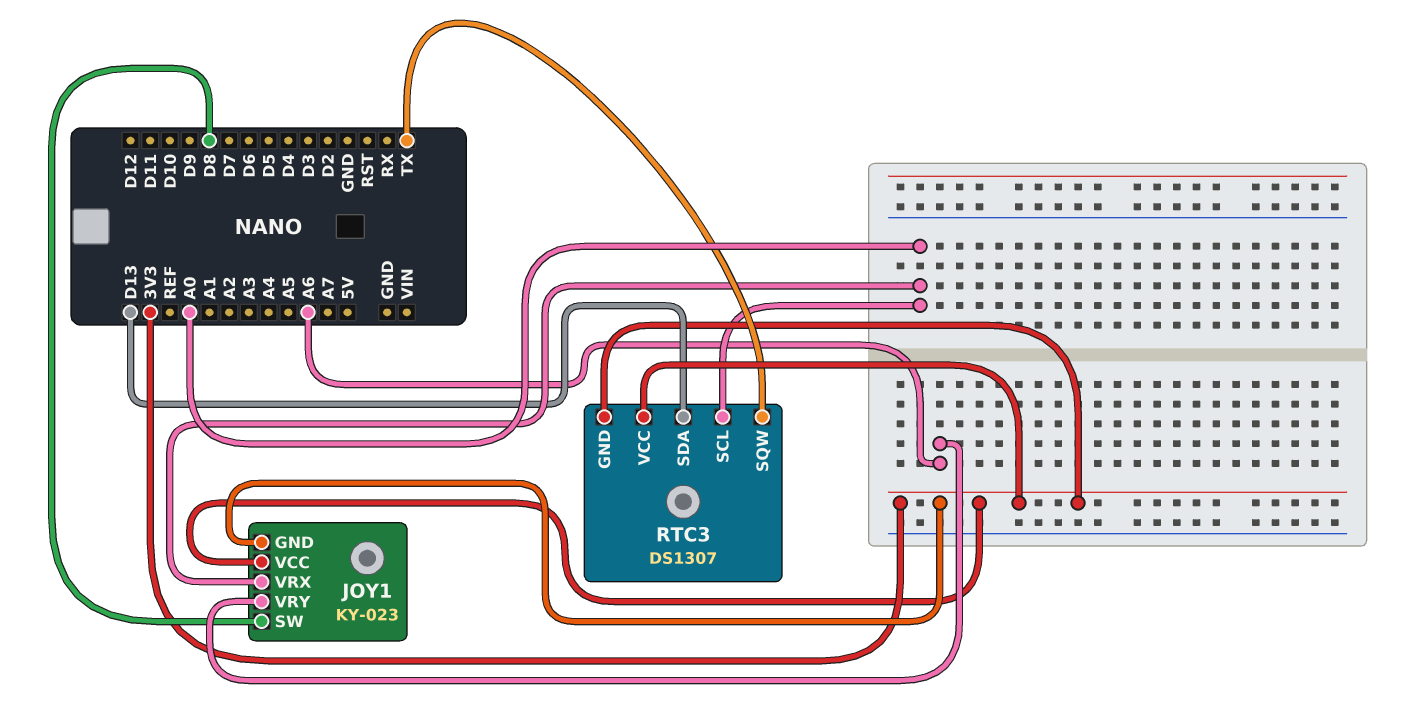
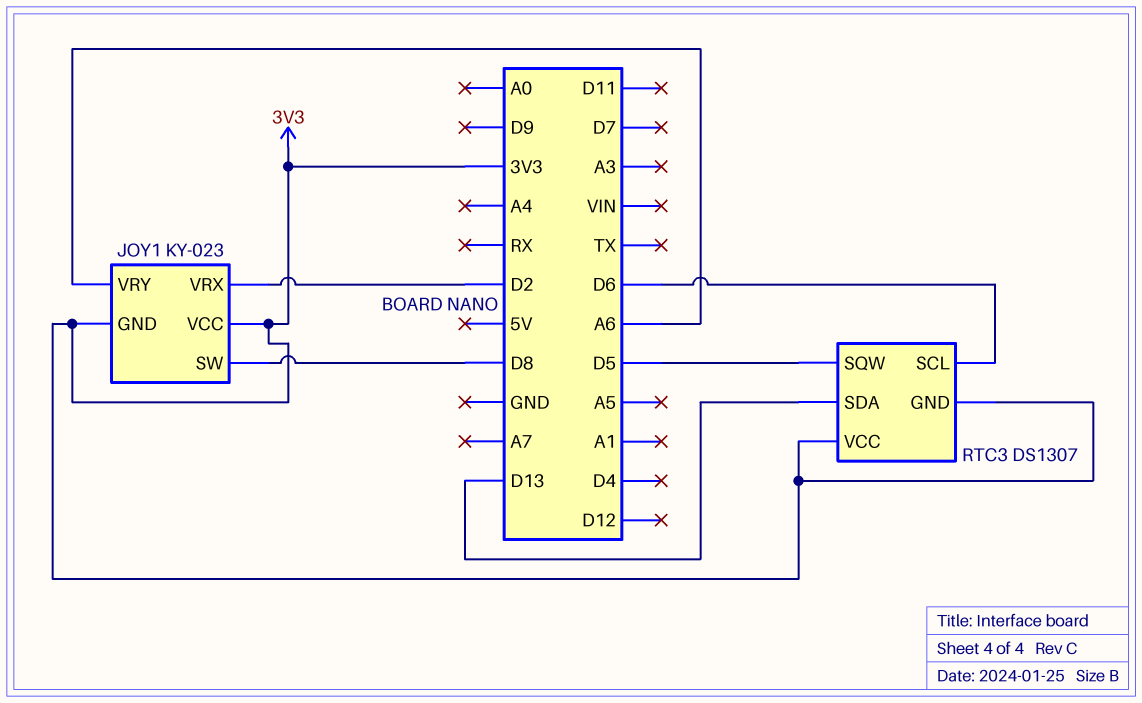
JOY1 pin VRX: A0 -> D2
RTC3 pin SCL: A0 -> D6
RTC3 pin SQW: TX -> D5

